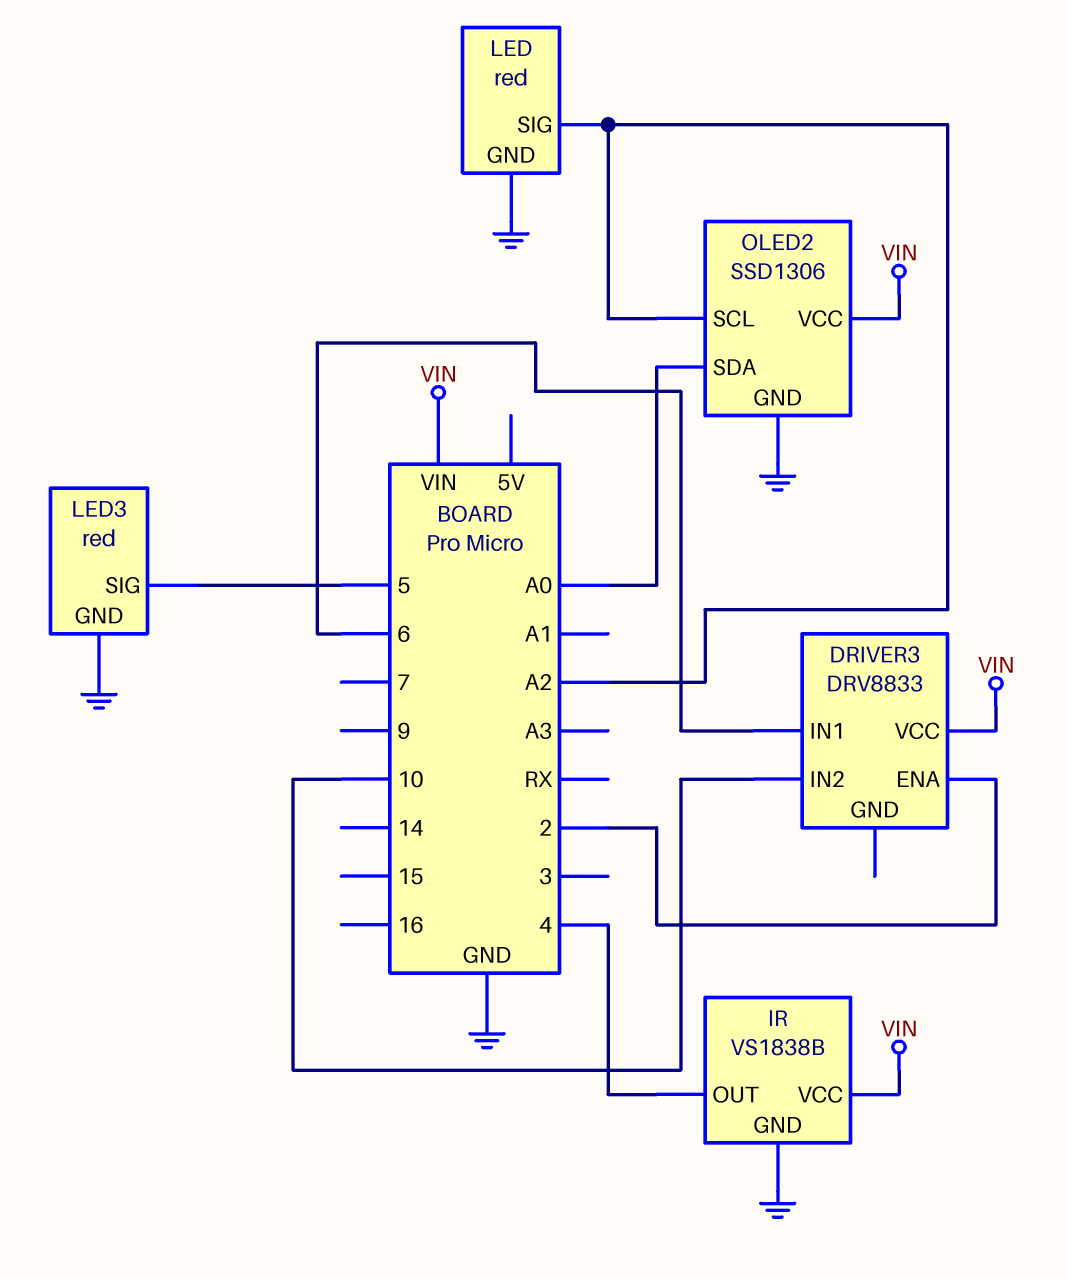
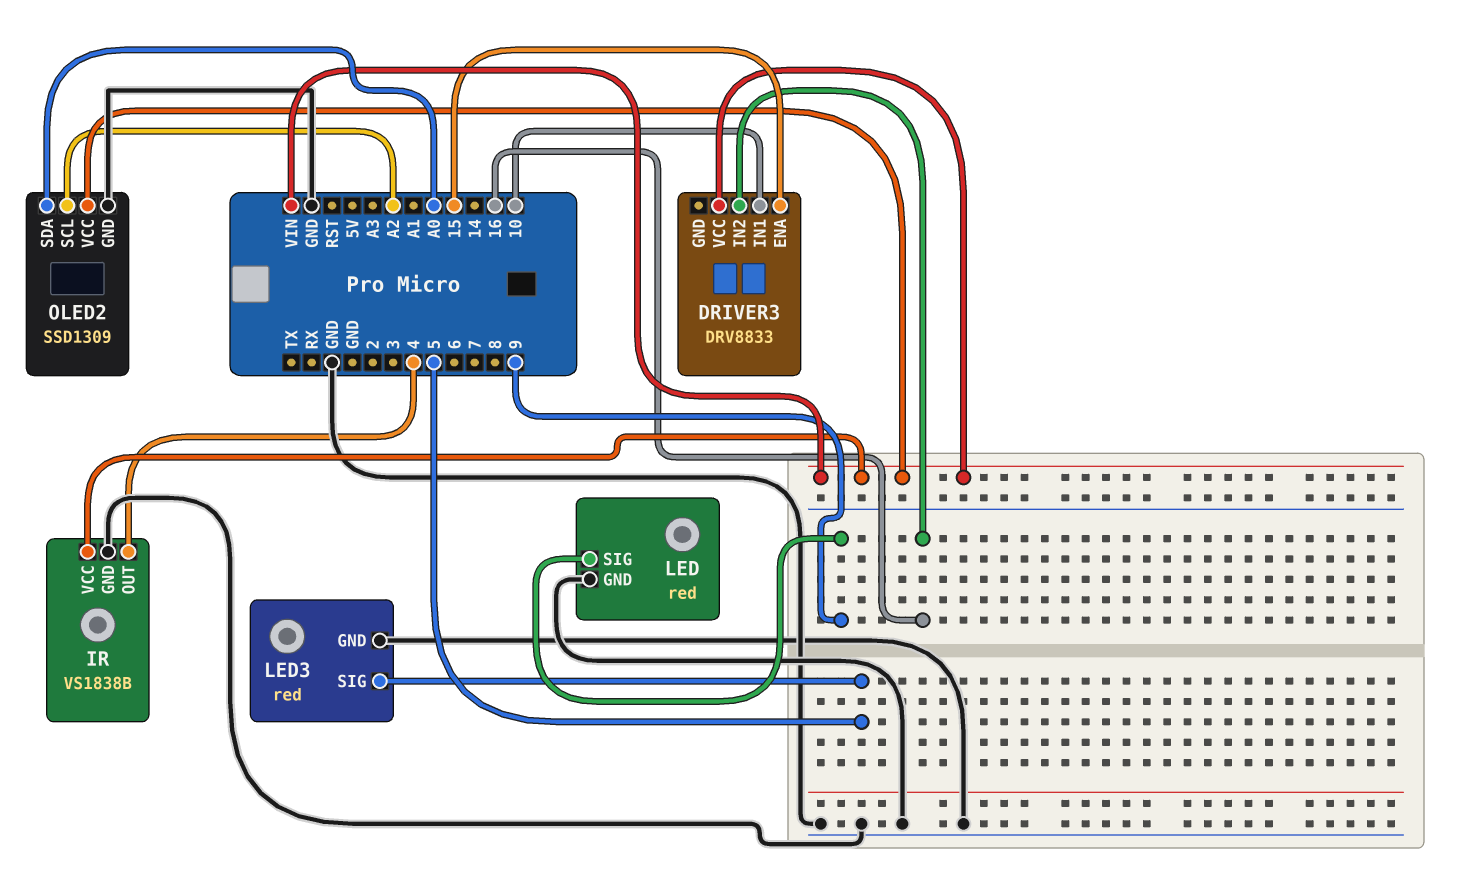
DRIVER3 pin ENA: 2 -> 15
DRIVER3 pin IN1: 6 -> 10
DRIVER3 pin IN2: 10 -> 16
LED pin SIG: A2 -> 9
OLED2: SSD1306 -> SSD1309

